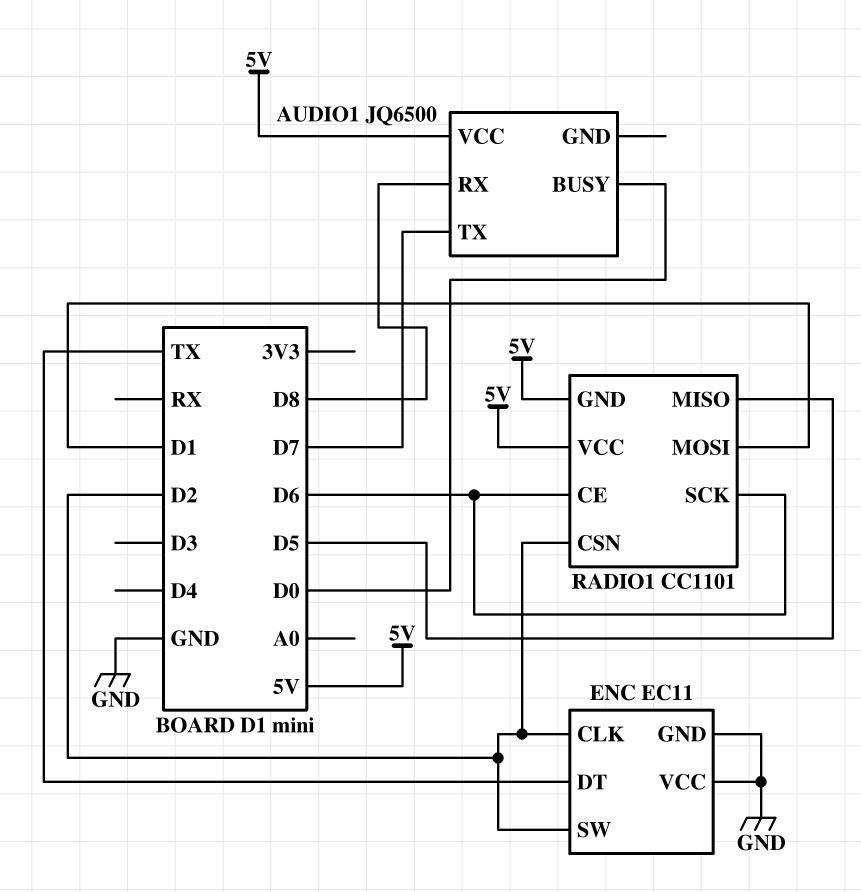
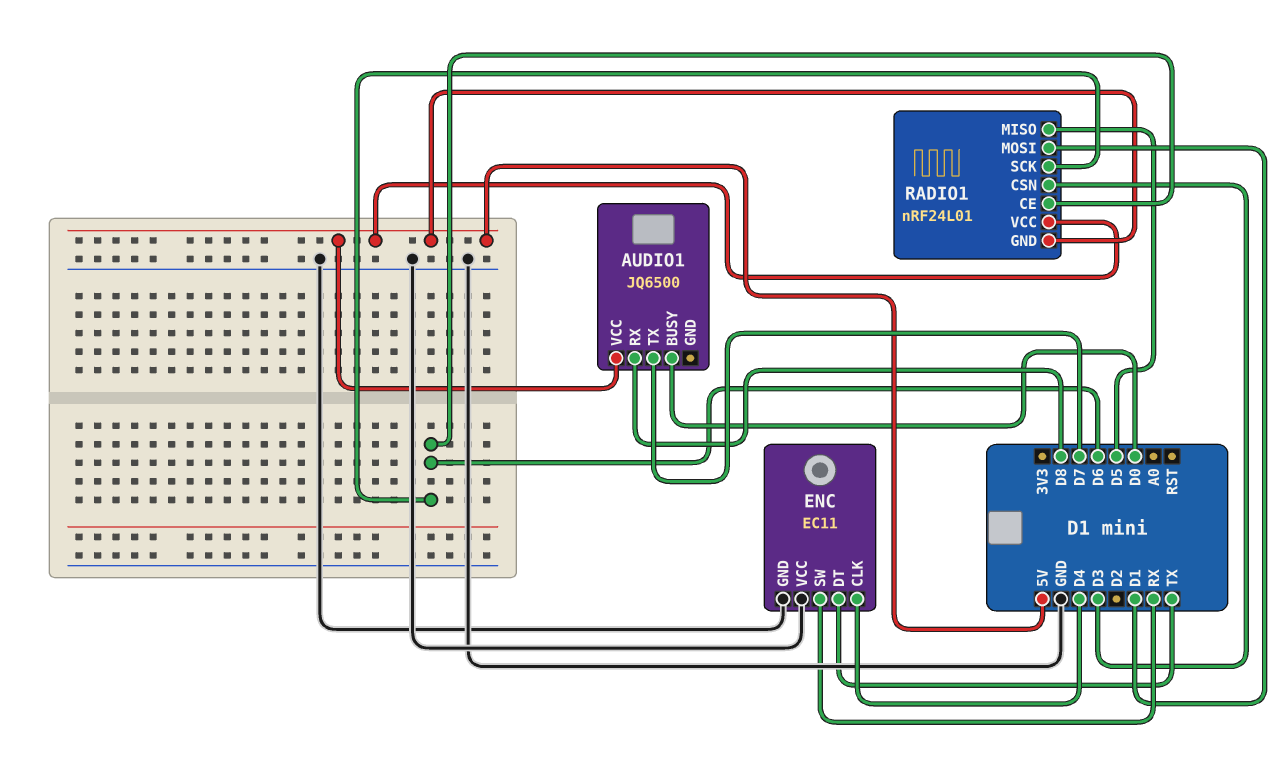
ENC pin CLK: D2 -> D4
ENC pin SW: D2 -> RX
RADIO1: CC1101 -> nRF24L01
RADIO1 pin CSN: D2 -> D3

